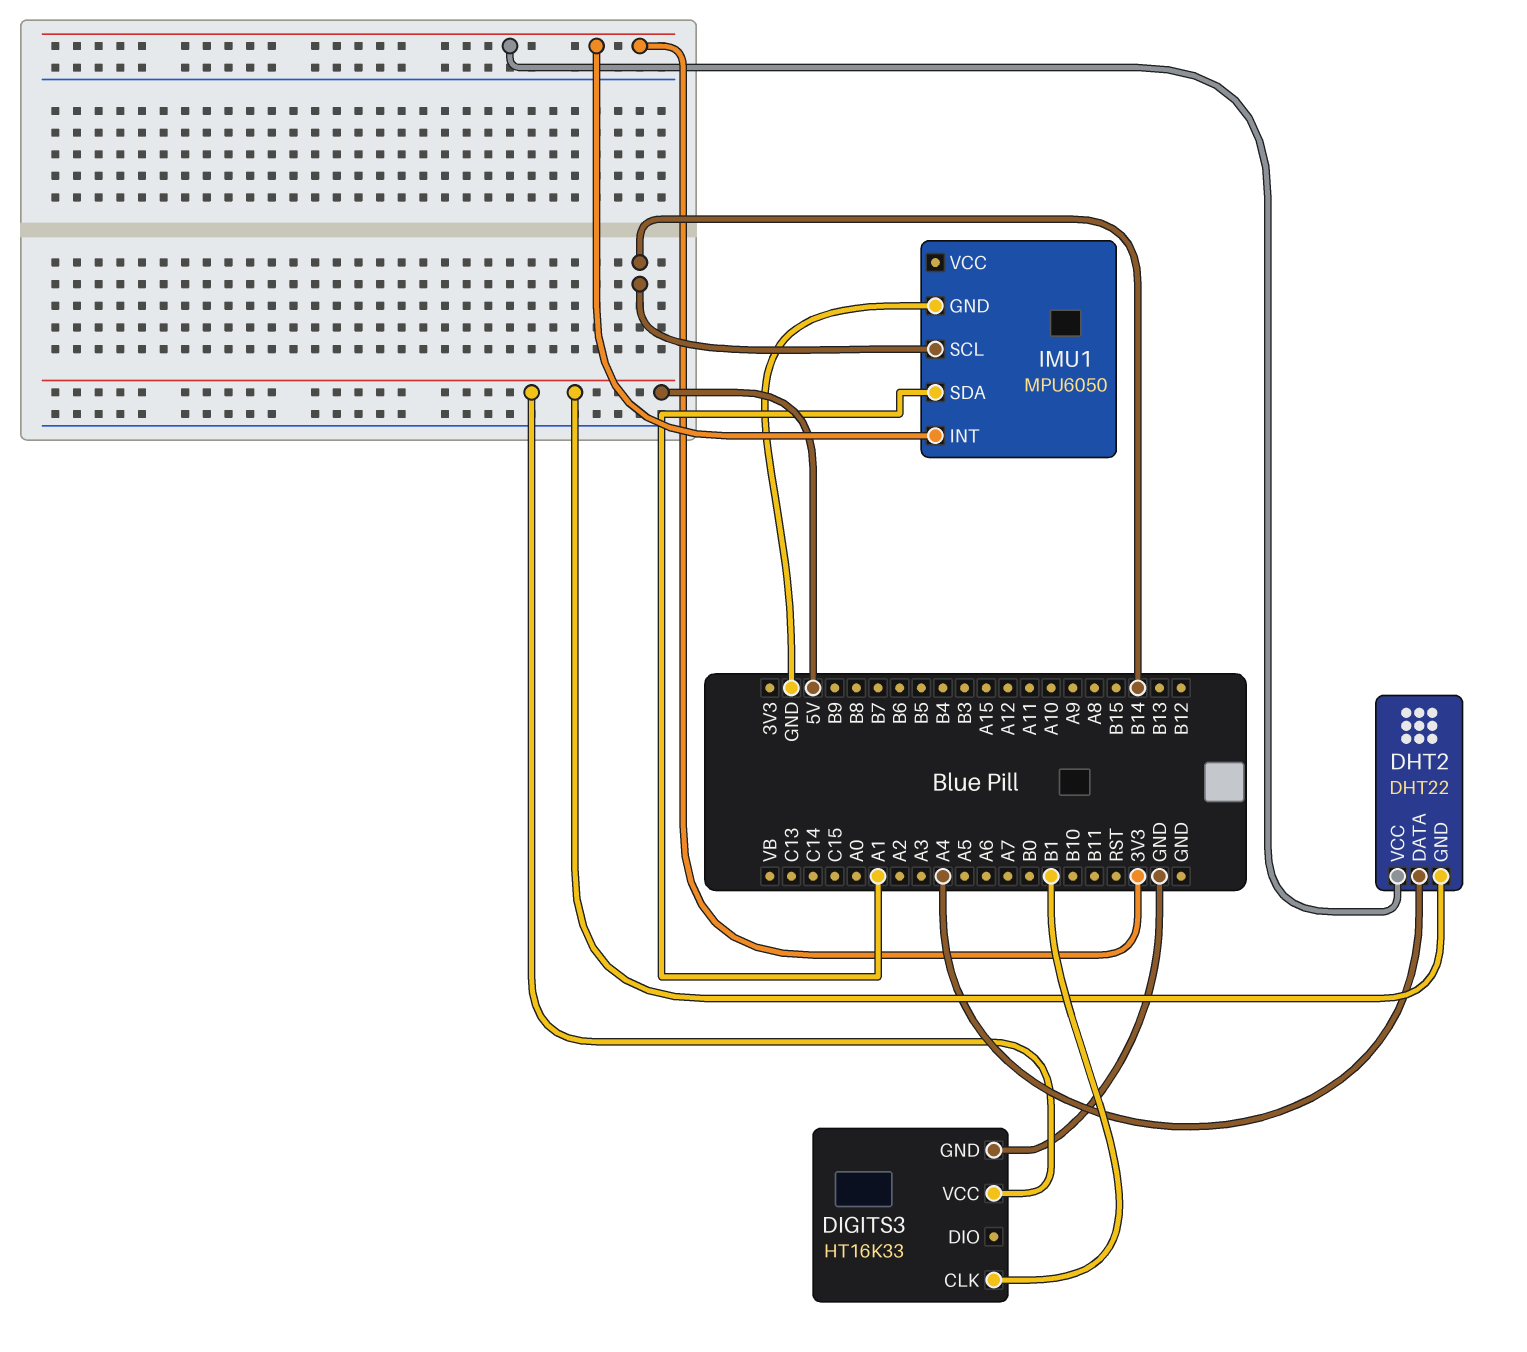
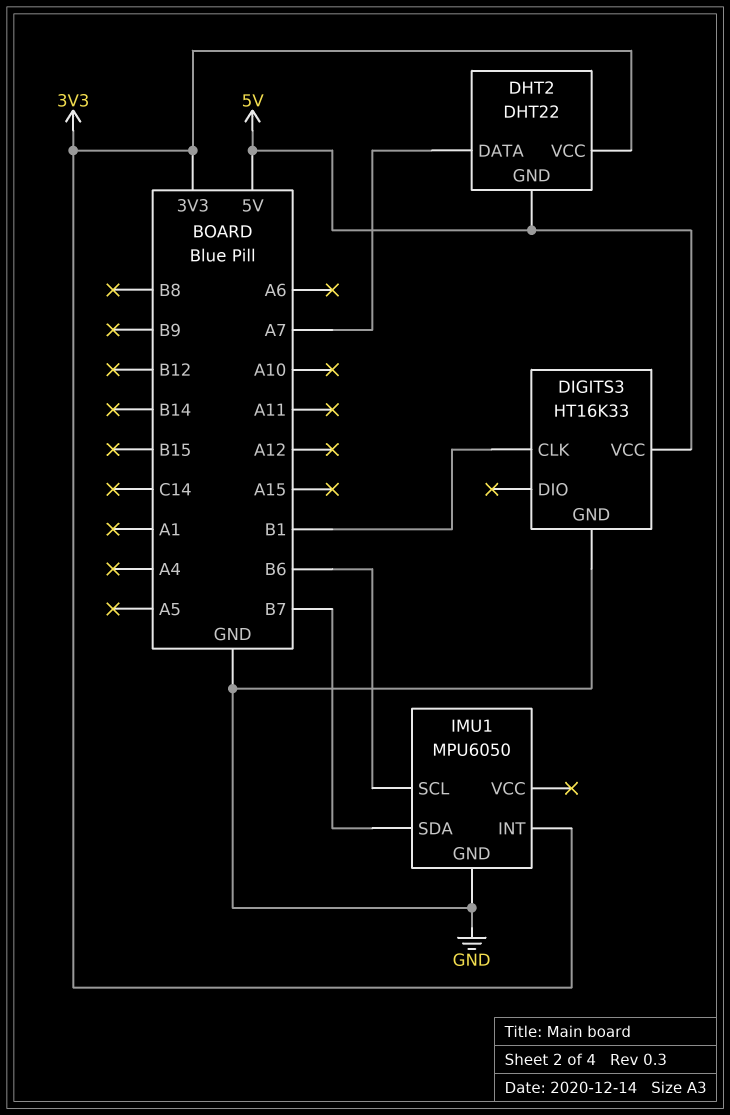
DHT2 pin DATA: A4 -> A7
IMU1 pin SCL: B14 -> B6
IMU1 pin SDA: A1 -> B7

